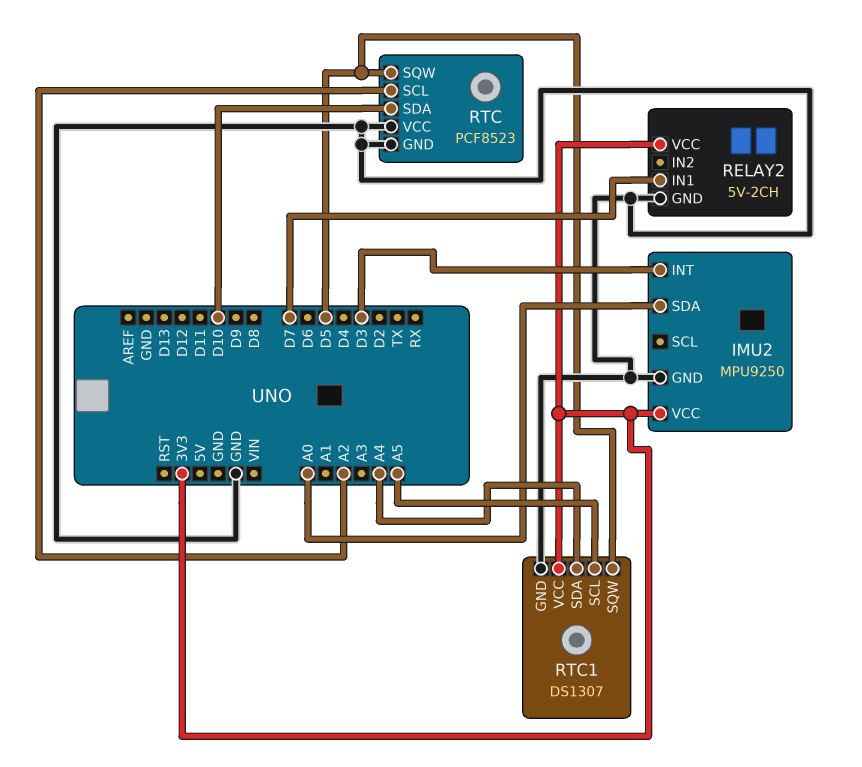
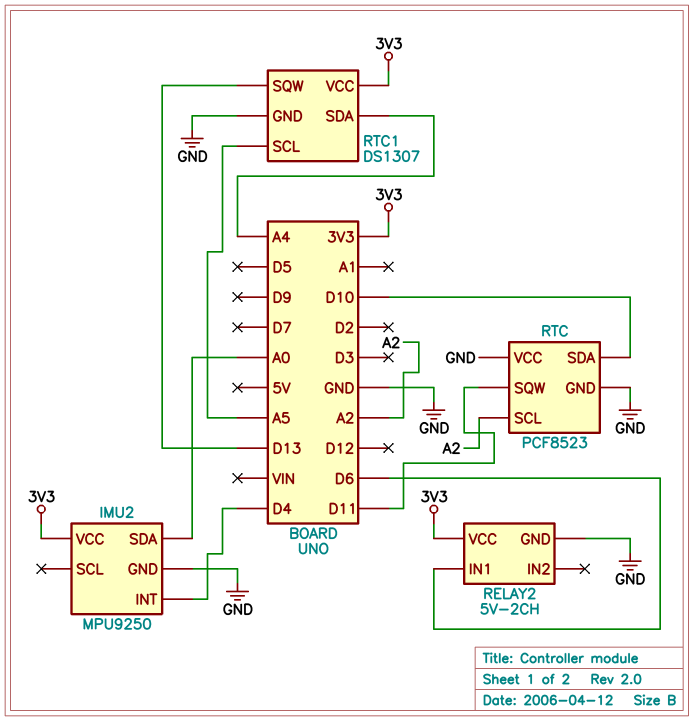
IMU2 pin INT: D3 -> D4
RELAY2 pin IN1: D7 -> D6
RTC pin SQW: D5 -> D11
RTC1 pin SQW: D5 -> D13

